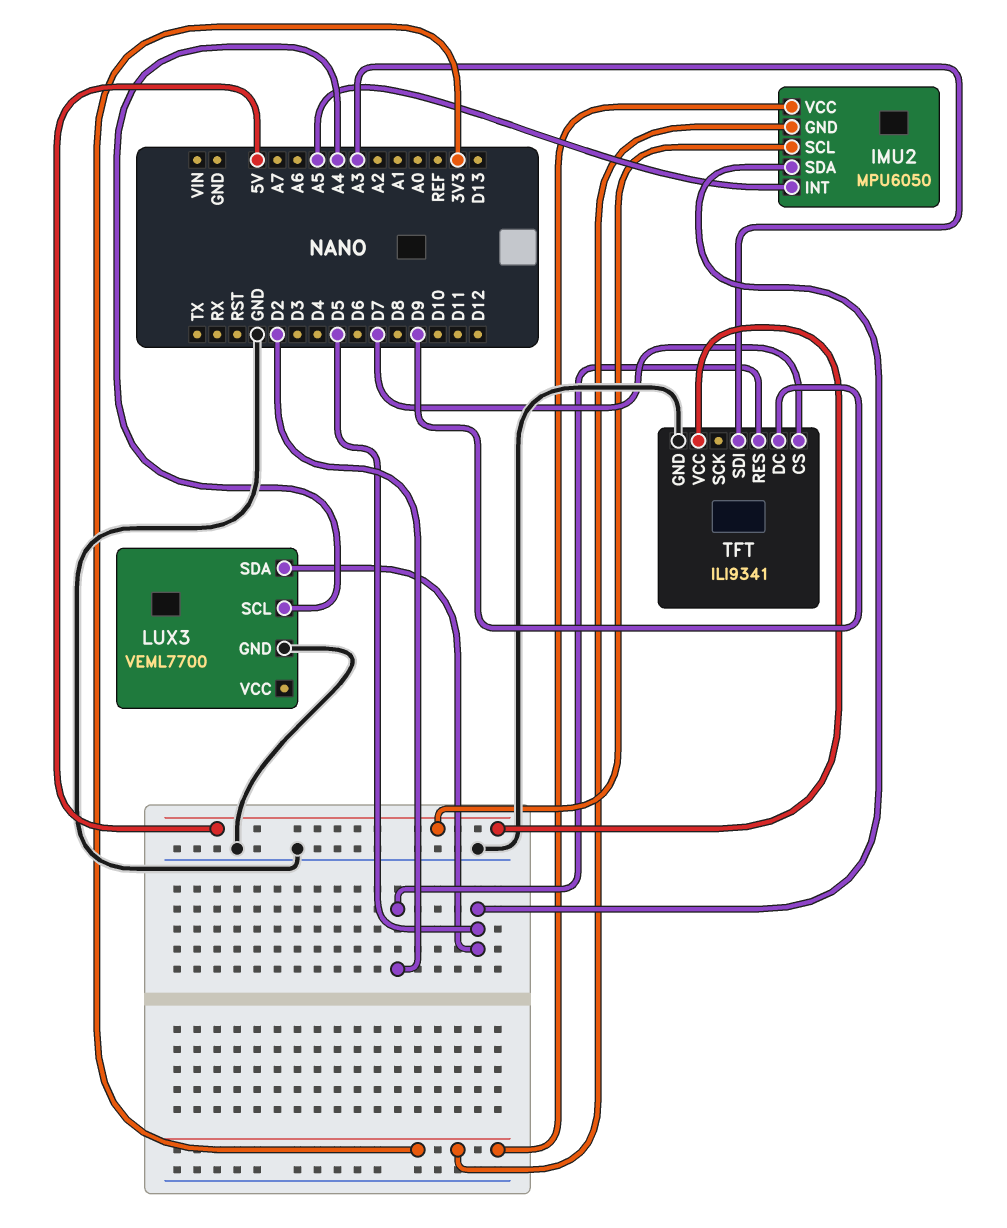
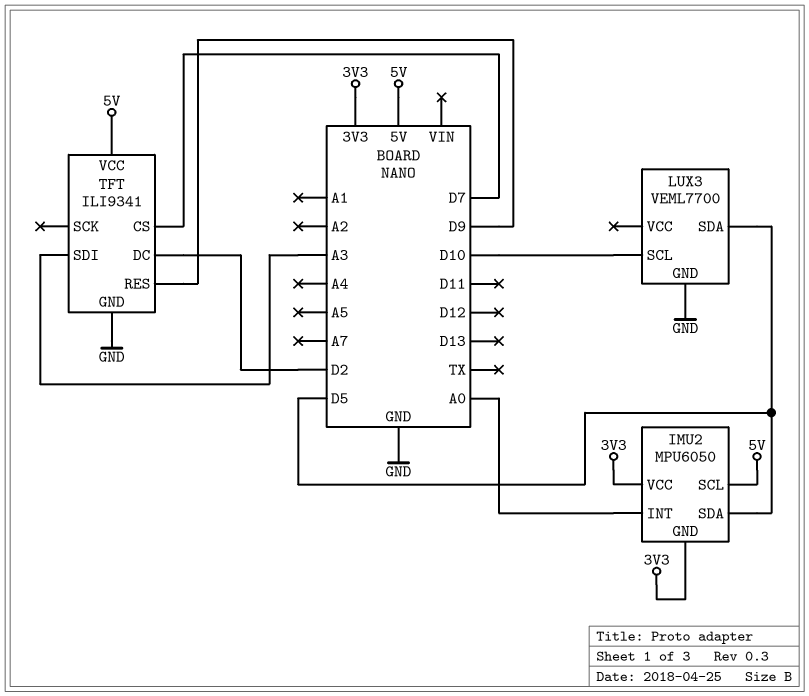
IMU2 pin INT: A5 -> A0
LUX3 pin SCL: A4 -> D10
TFT pin DC: D9 -> D2
TFT pin RES: D2 -> D9

